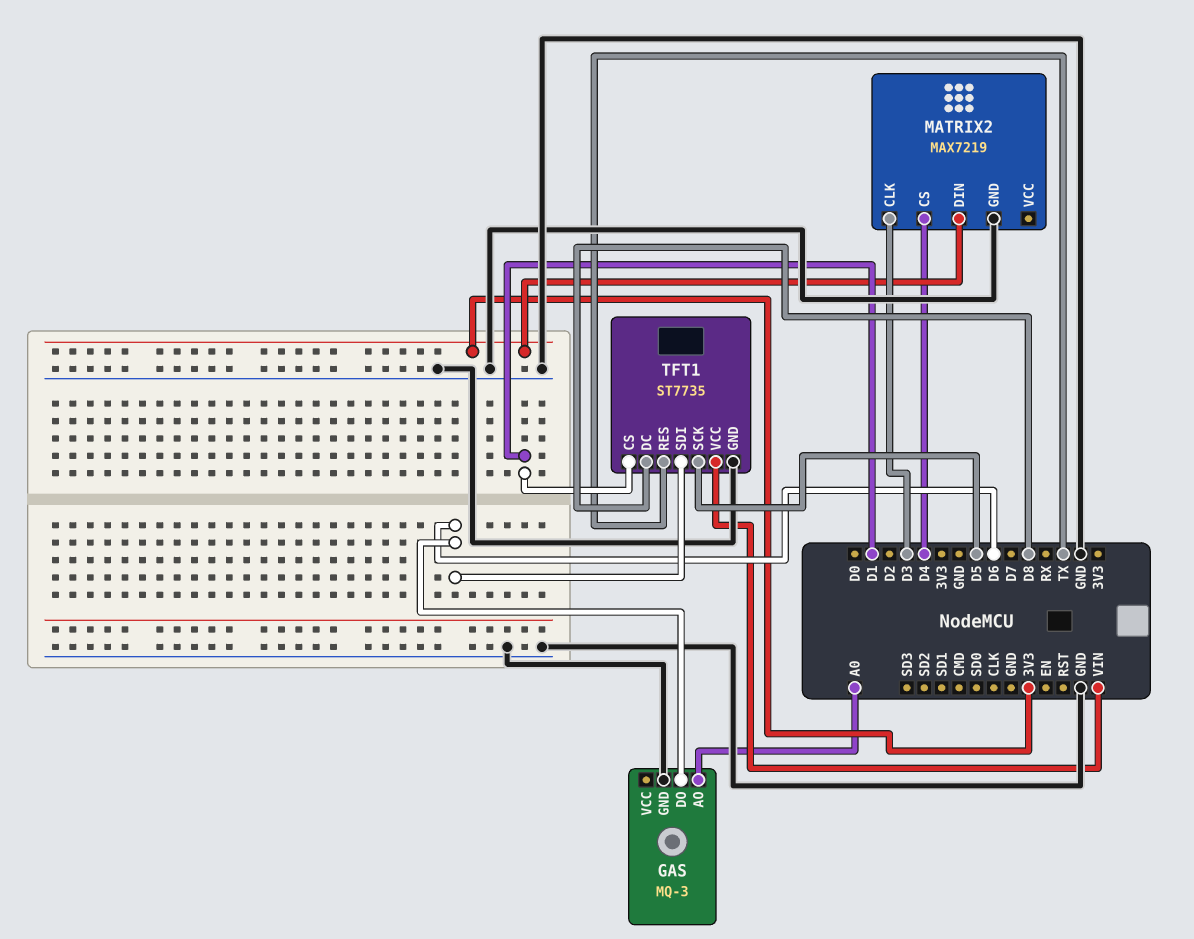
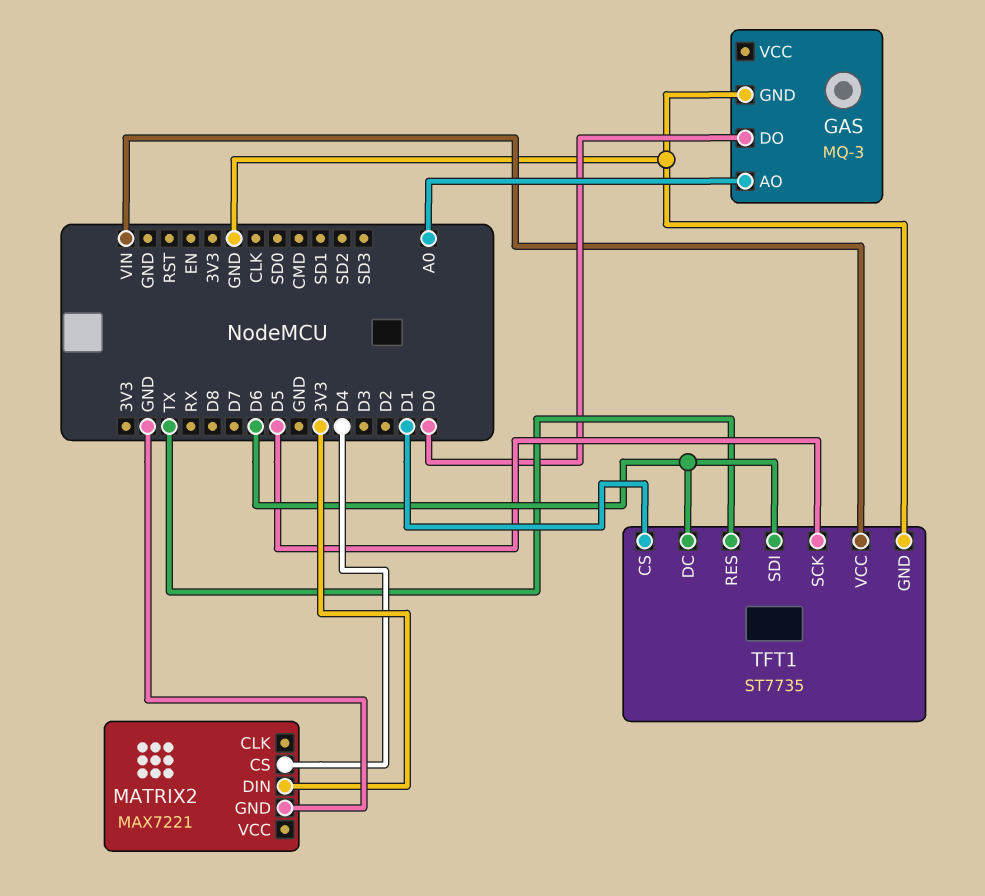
GAS pin DO: D6 -> D0
MATRIX2: MAX7219 -> MAX7221
MATRIX2 pin CLK: D3 -> none
TFT1 pin DC: D8 -> D6

